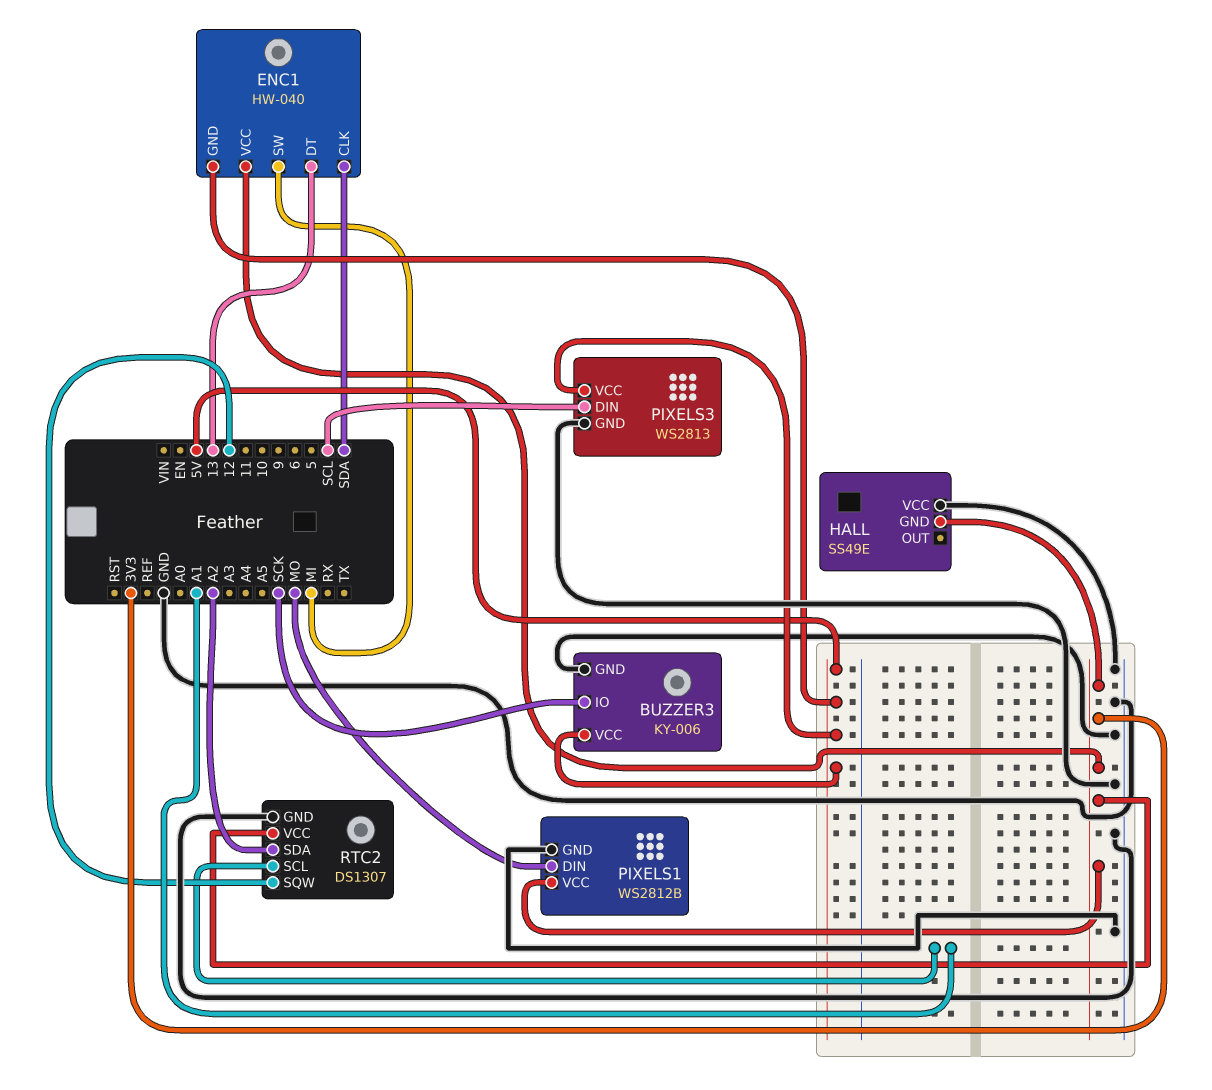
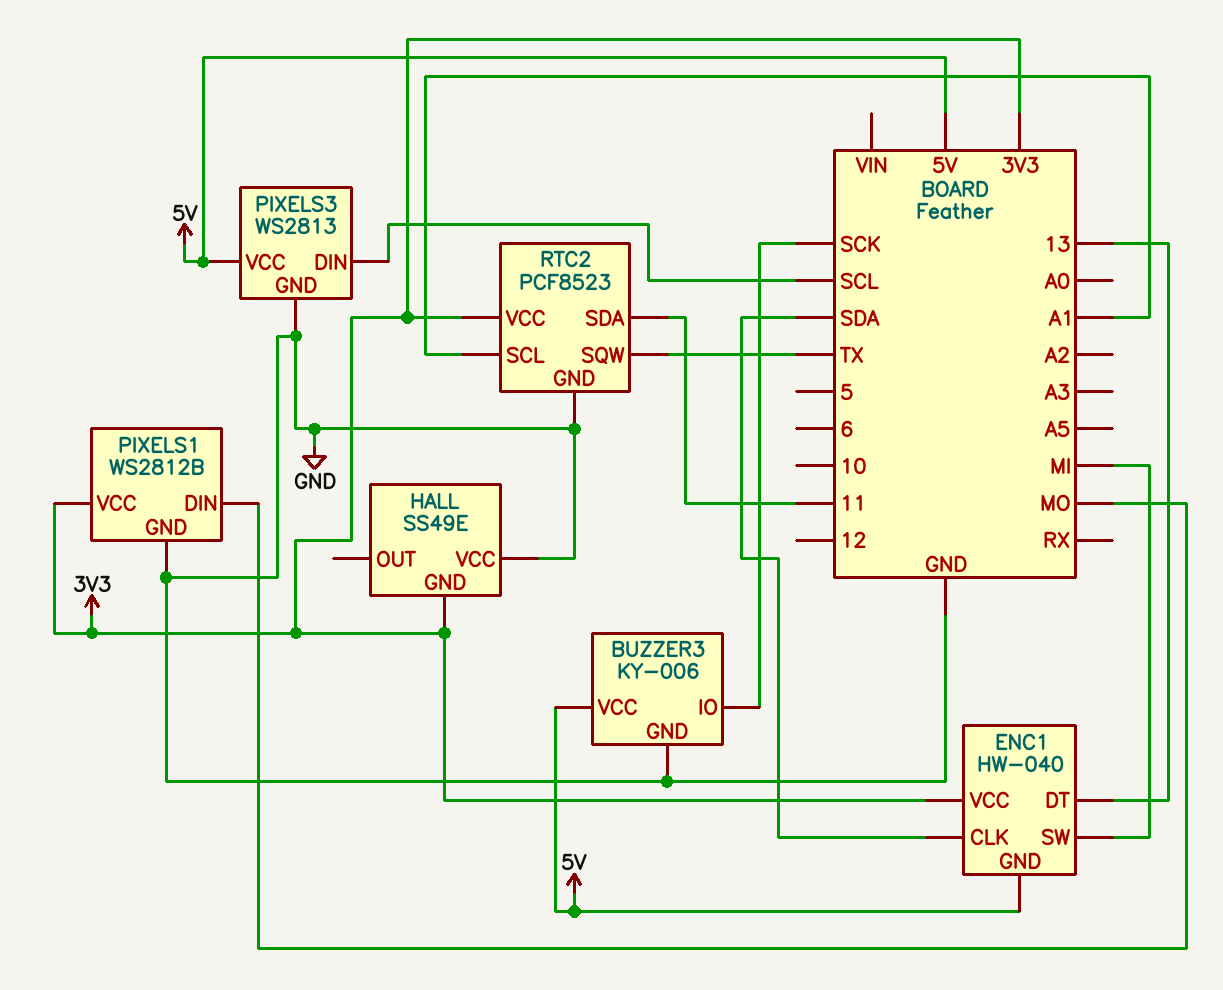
RTC2: DS1307 -> PCF8523
RTC2 pin SDA: A2 -> 11
RTC2 pin SQW: 12 -> TX

